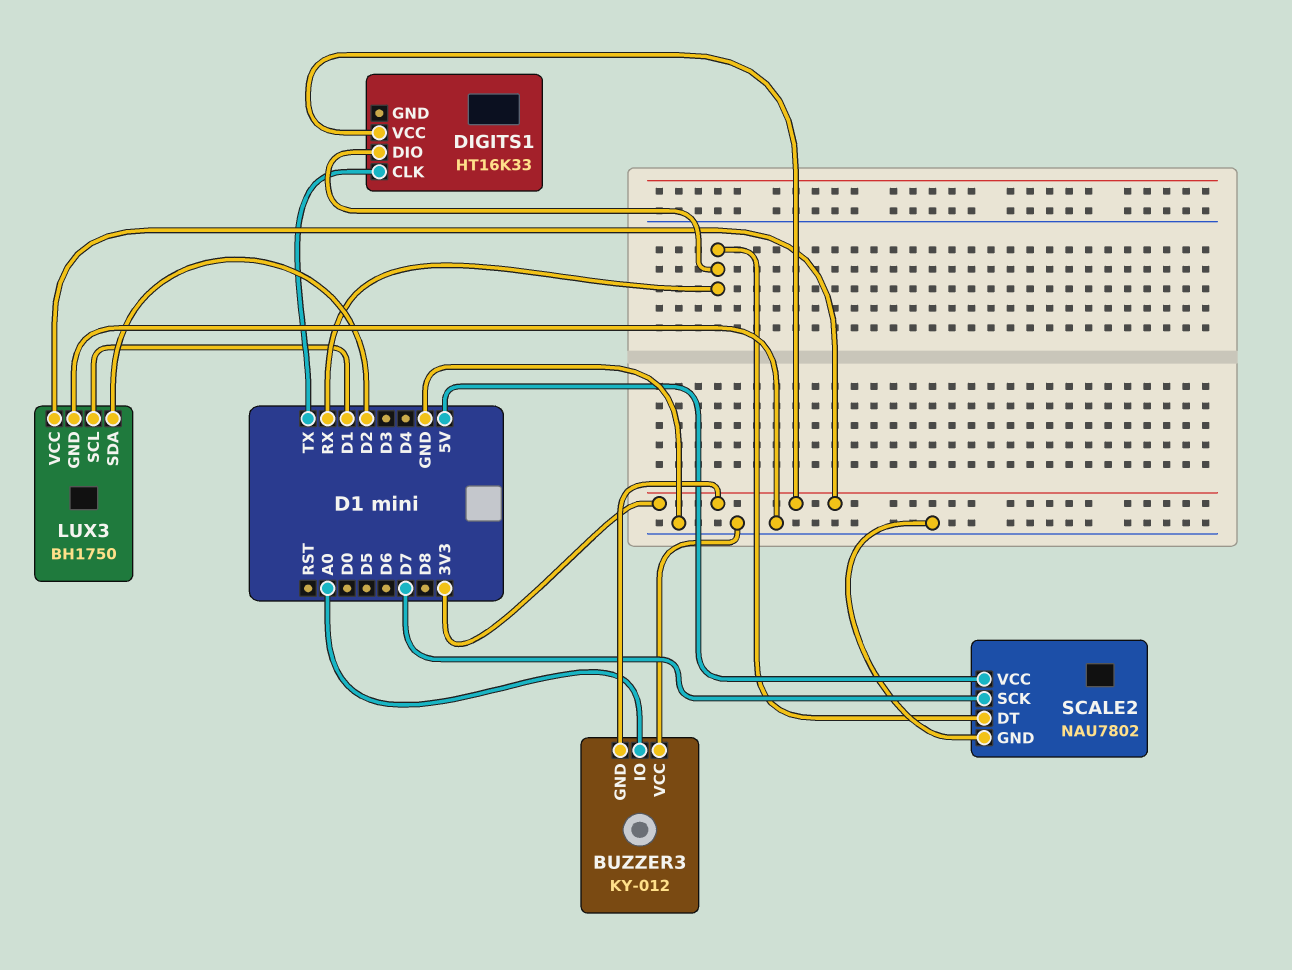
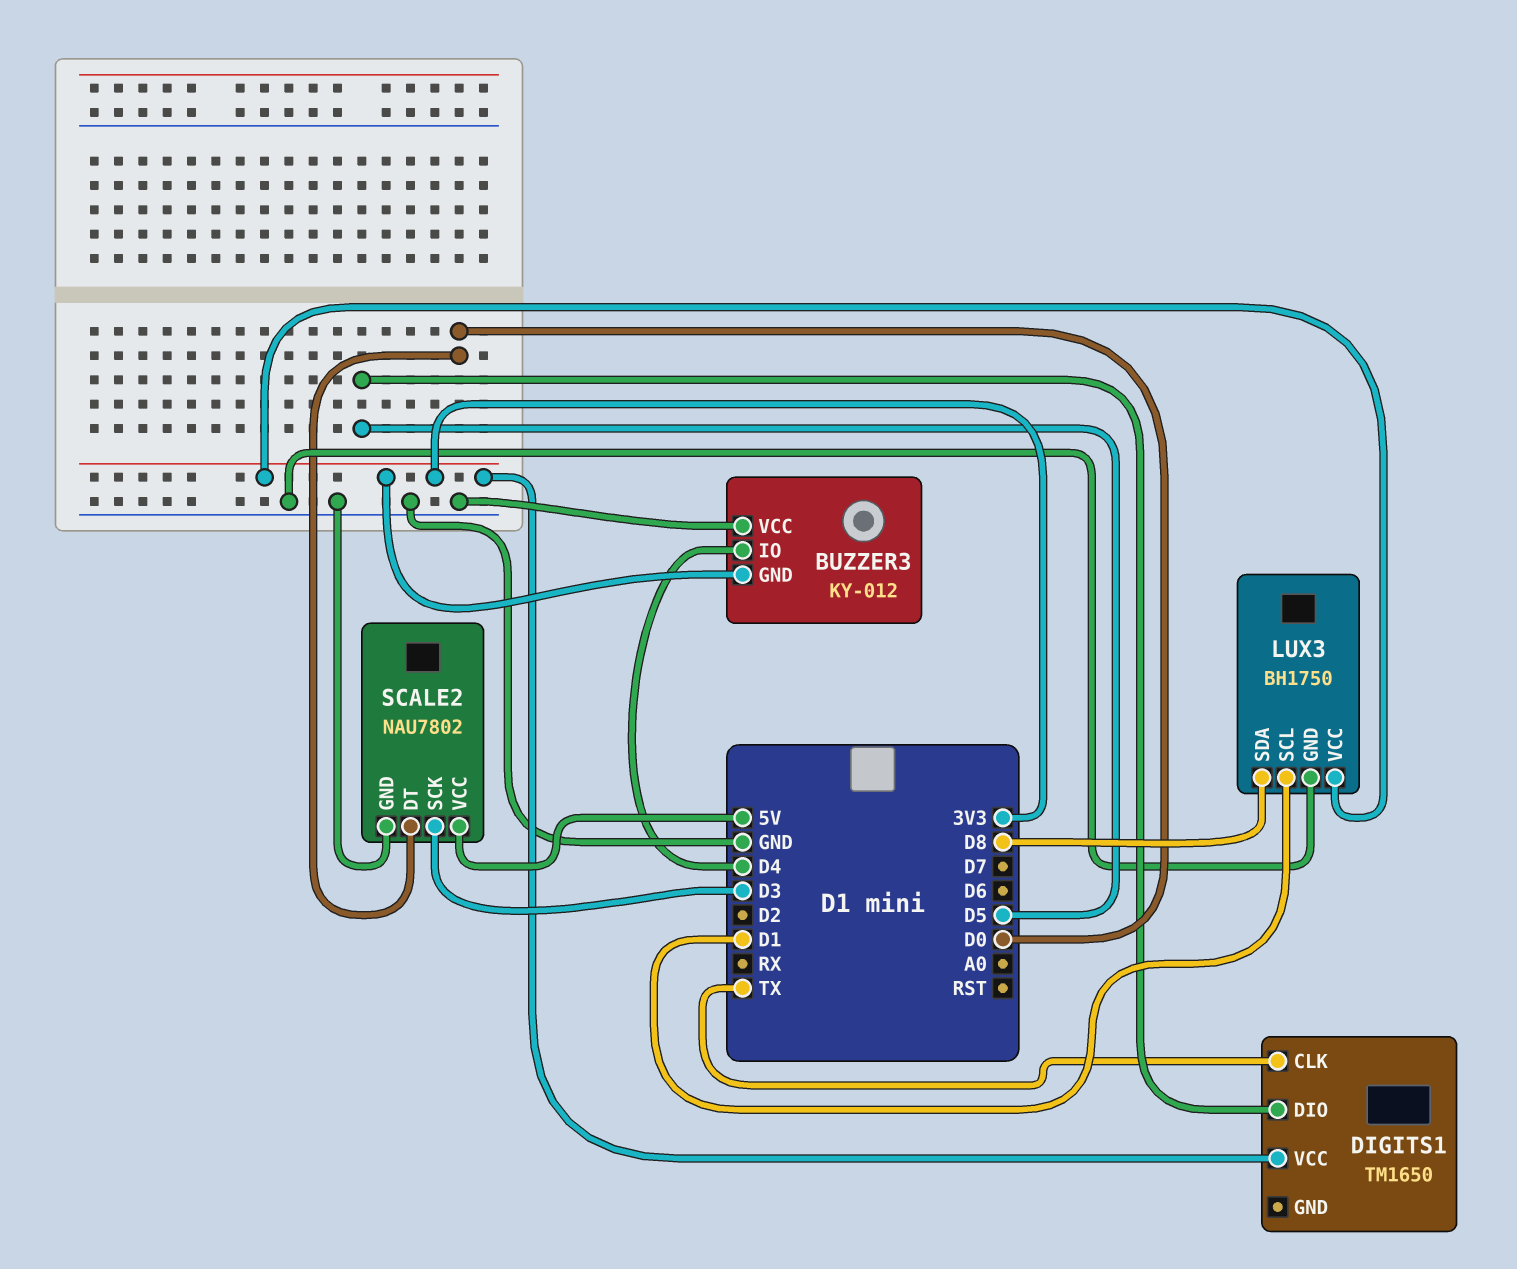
BUZZER3 pin IO: A0 -> D4
DIGITS1: HT16K33 -> TM1650
DIGITS1 pin DIO: RX -> D5
LUX3 pin SDA: D2 -> D8
SCALE2 pin DT: RX -> D0
SCALE2 pin SCK: D7 -> D3

